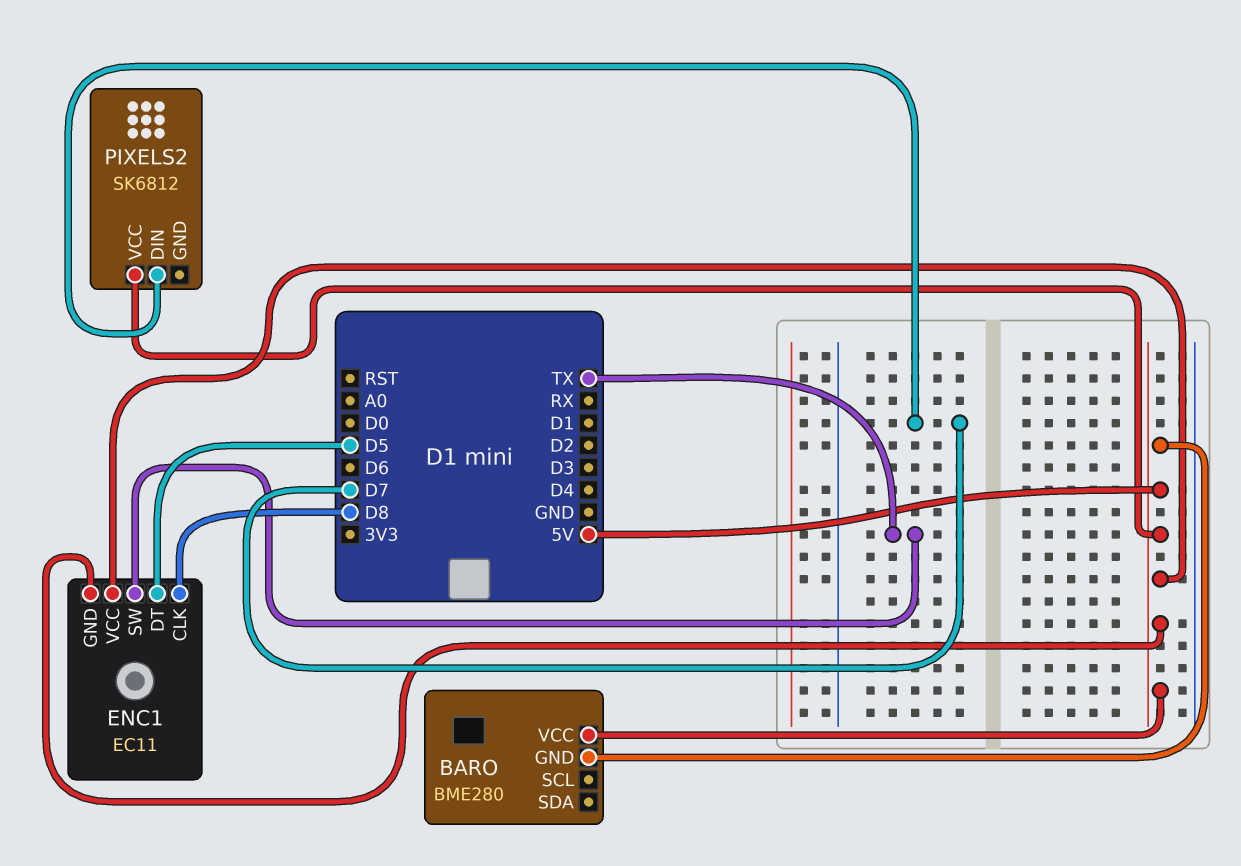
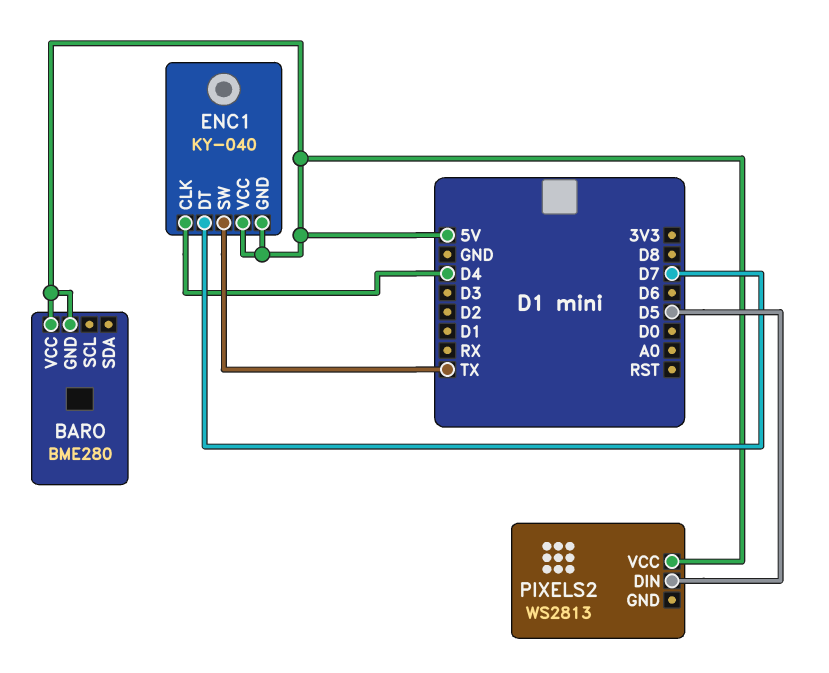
ENC1: EC11 -> KY-040
ENC1 pin CLK: D8 -> D4
ENC1 pin DT: D5 -> D7
PIXELS2: SK6812 -> WS2813
PIXELS2 pin DIN: D7 -> D5

